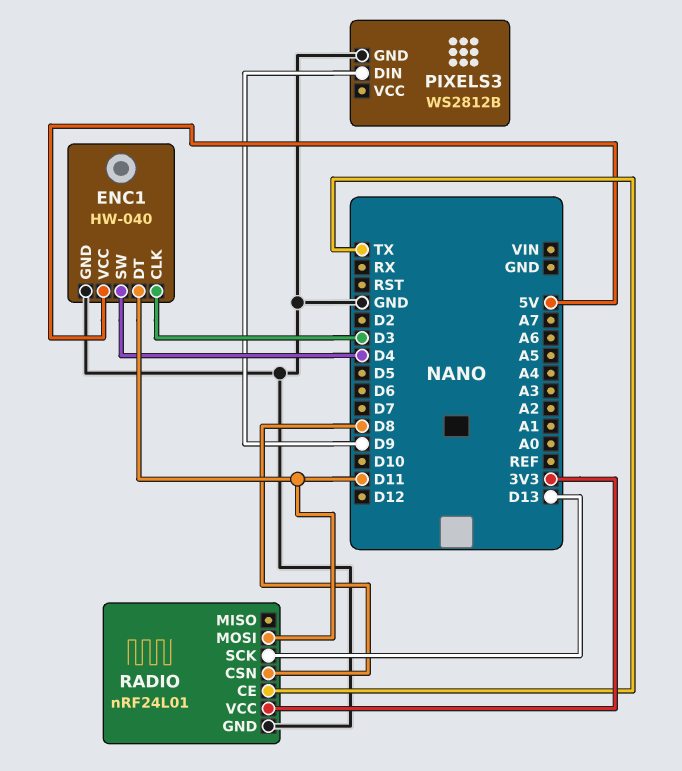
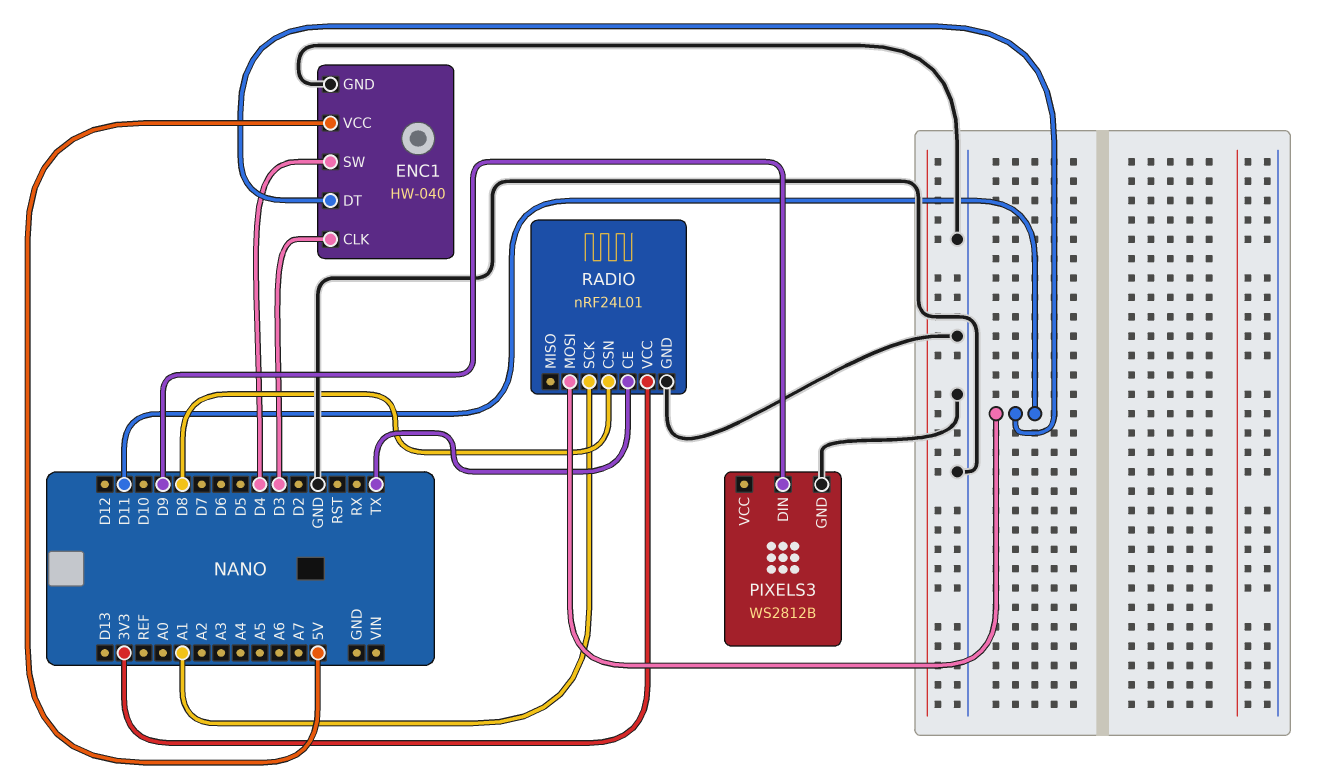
RADIO pin SCK: D13 -> A1

